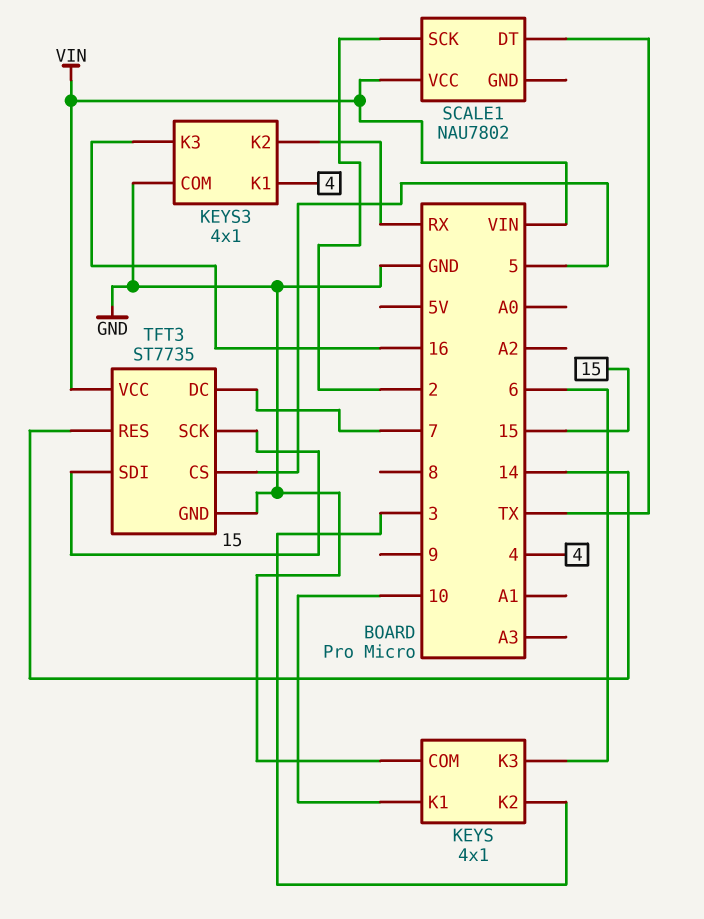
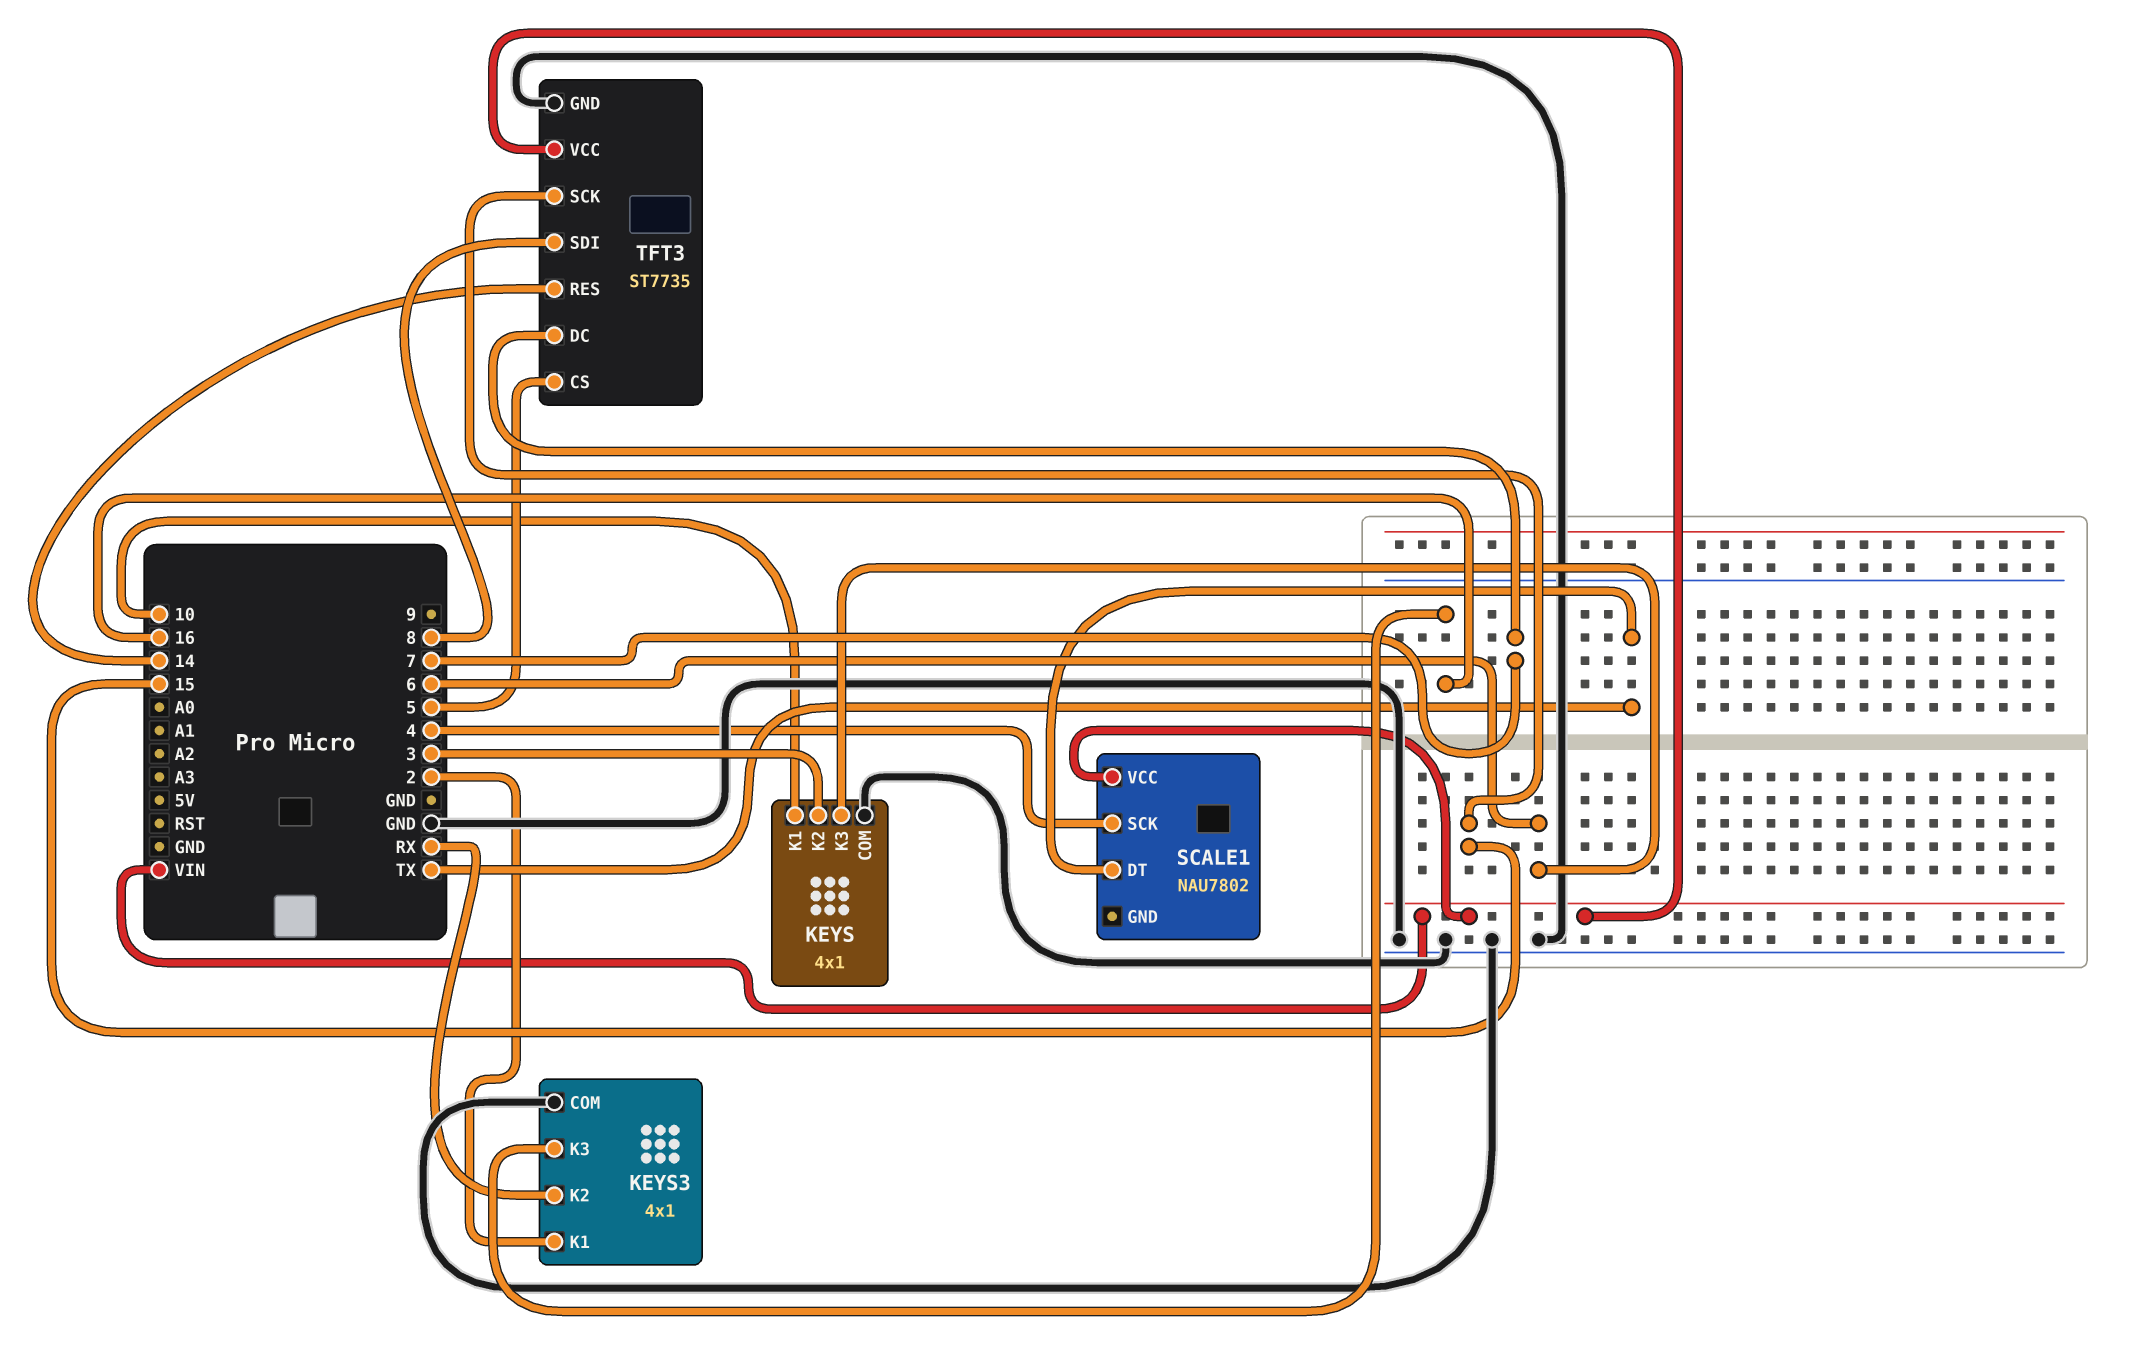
KEYS3 pin K1: 4 -> 2
SCALE1 pin SCK: 2 -> 4
TFT3 pin SDI: 15 -> 8

